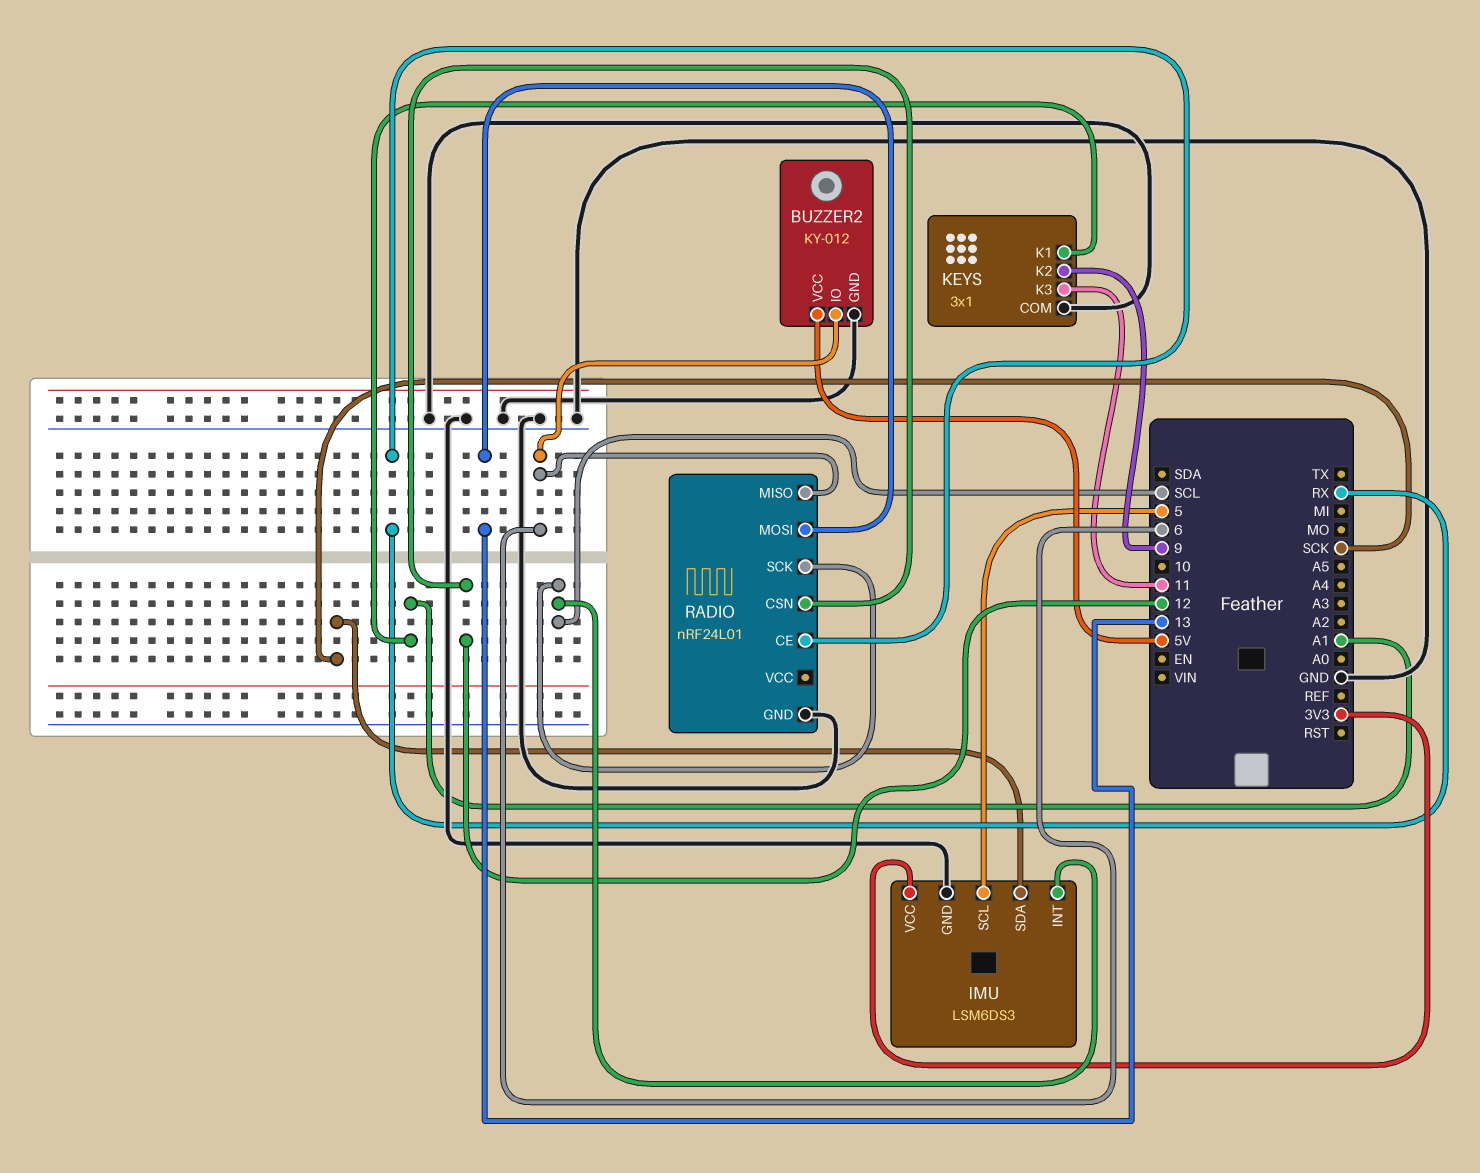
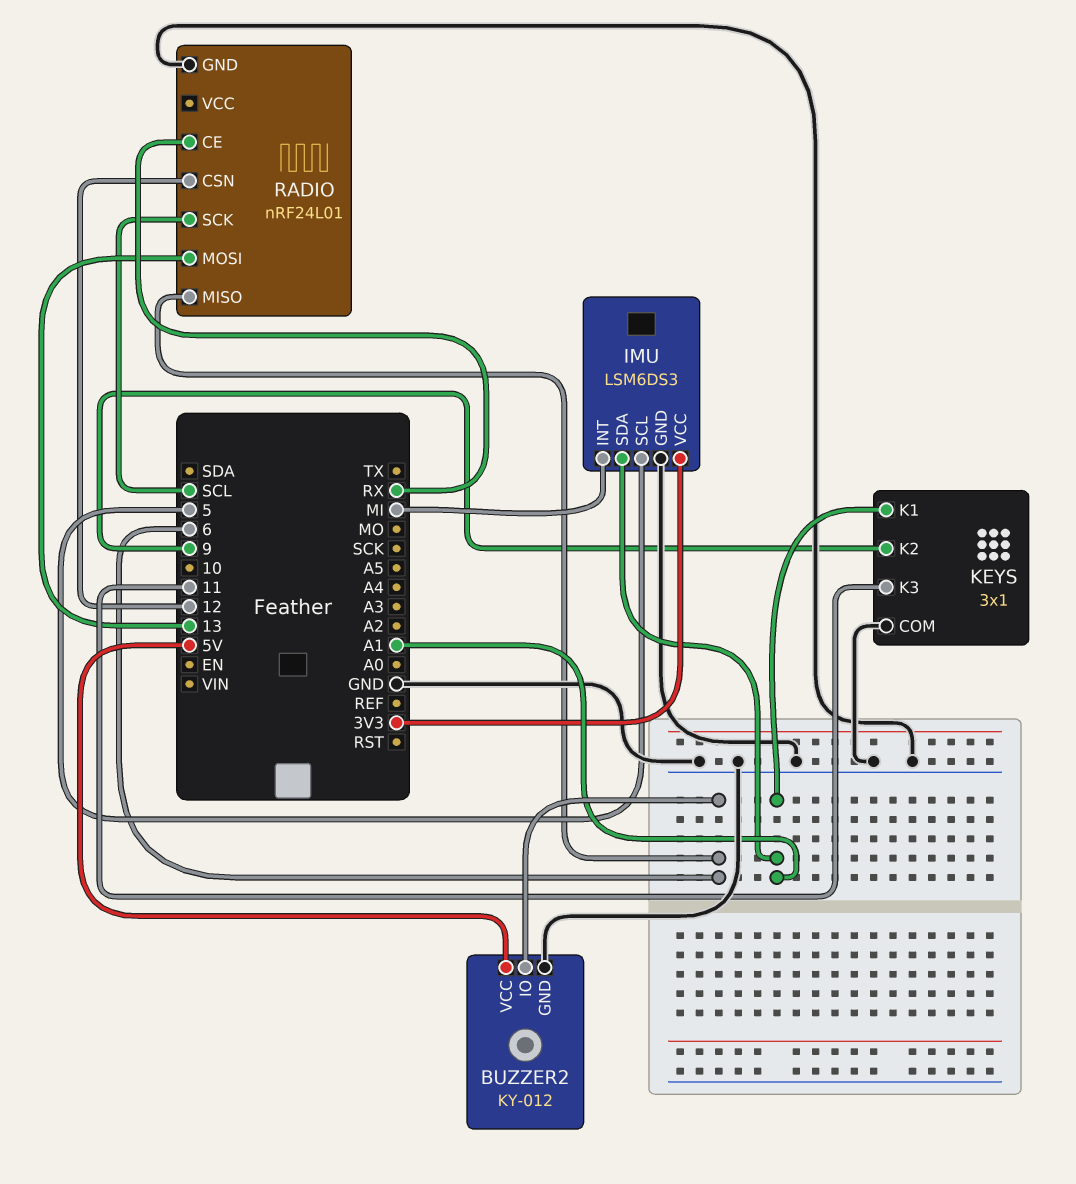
IMU pin INT: SCL -> MI
IMU pin SDA: SCK -> A1

